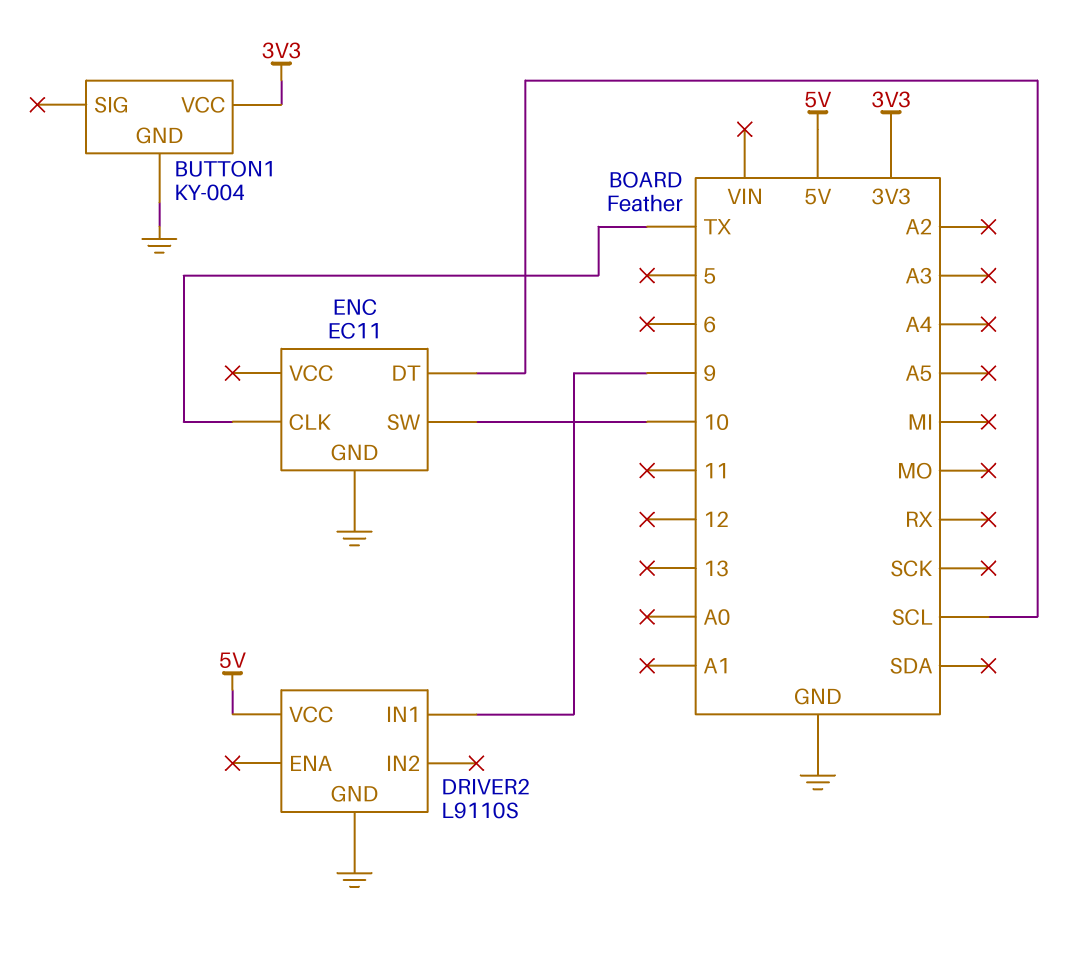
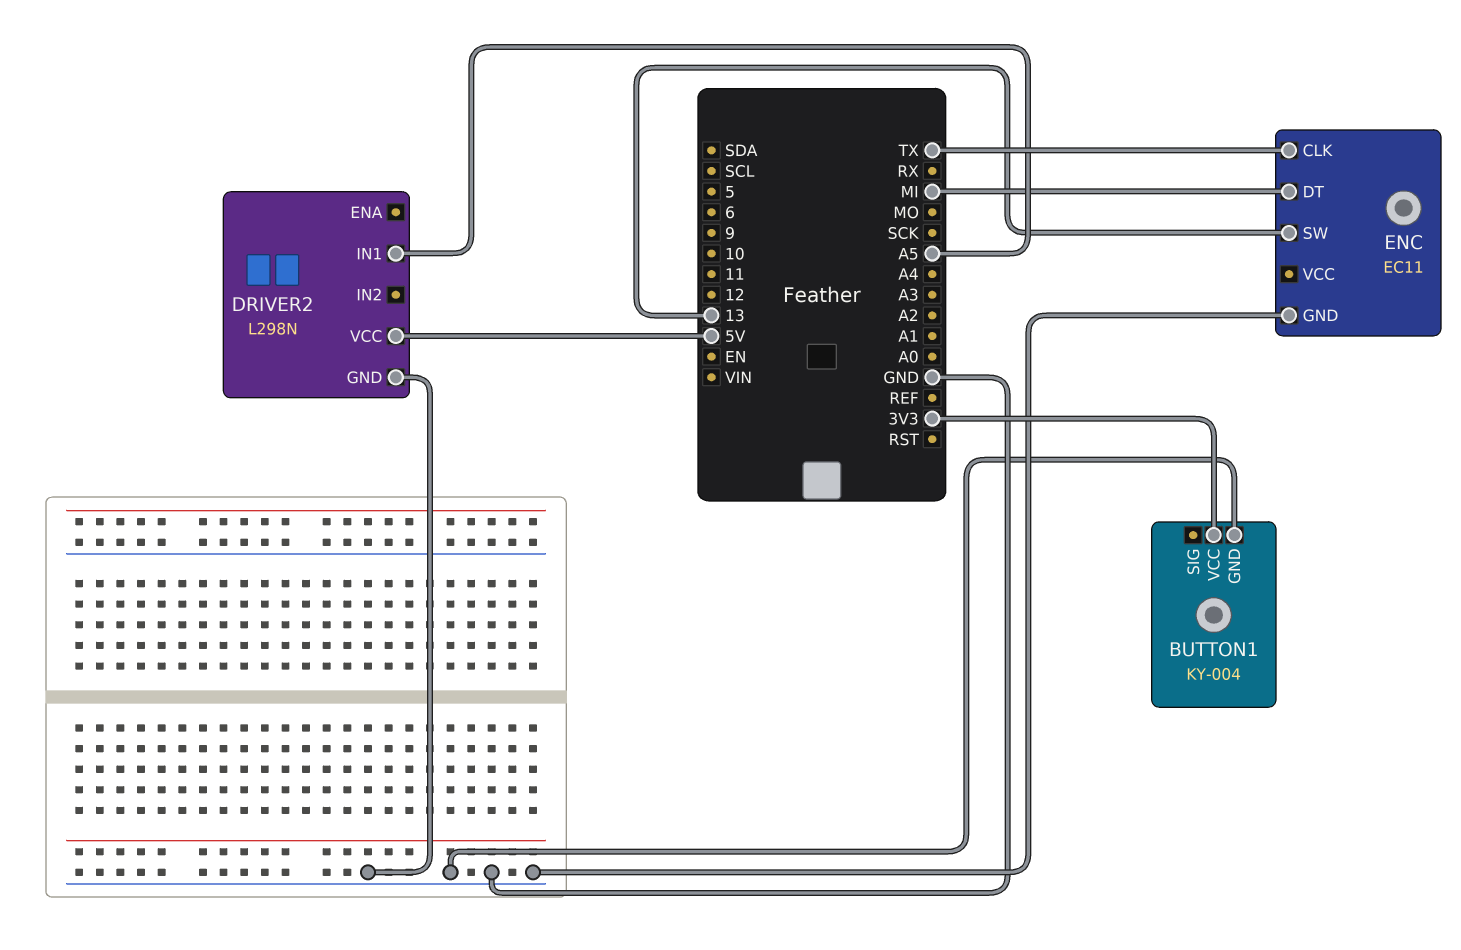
DRIVER2: L9110S -> L298N
DRIVER2 pin IN1: 9 -> A5
ENC pin DT: SCL -> MI
ENC pin SW: 10 -> 13

